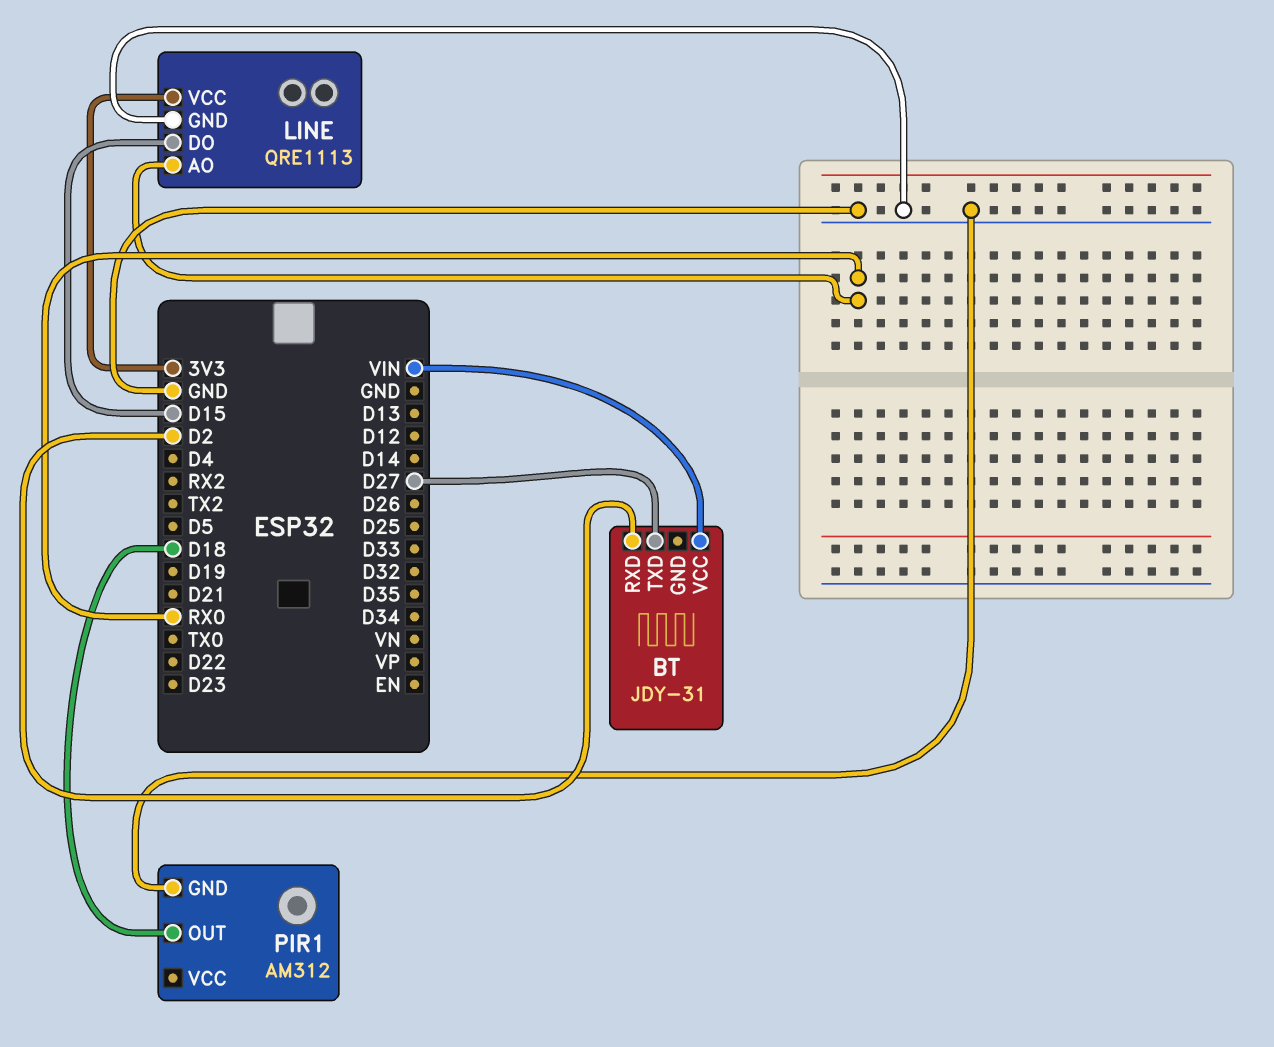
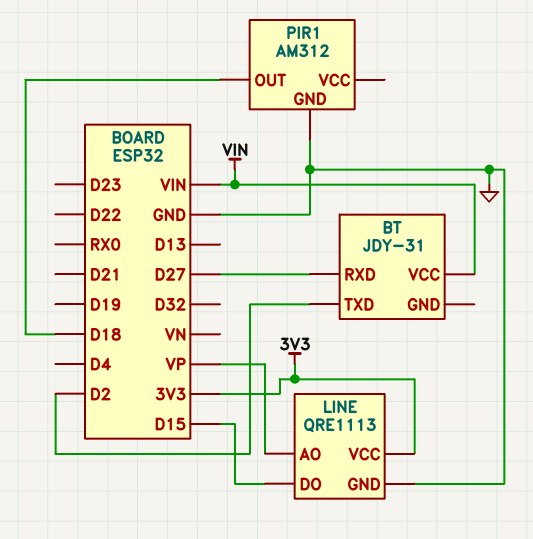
BT pin RXD: D2 -> D27
BT pin TXD: D27 -> D2
LINE pin AO: RX0 -> VP

